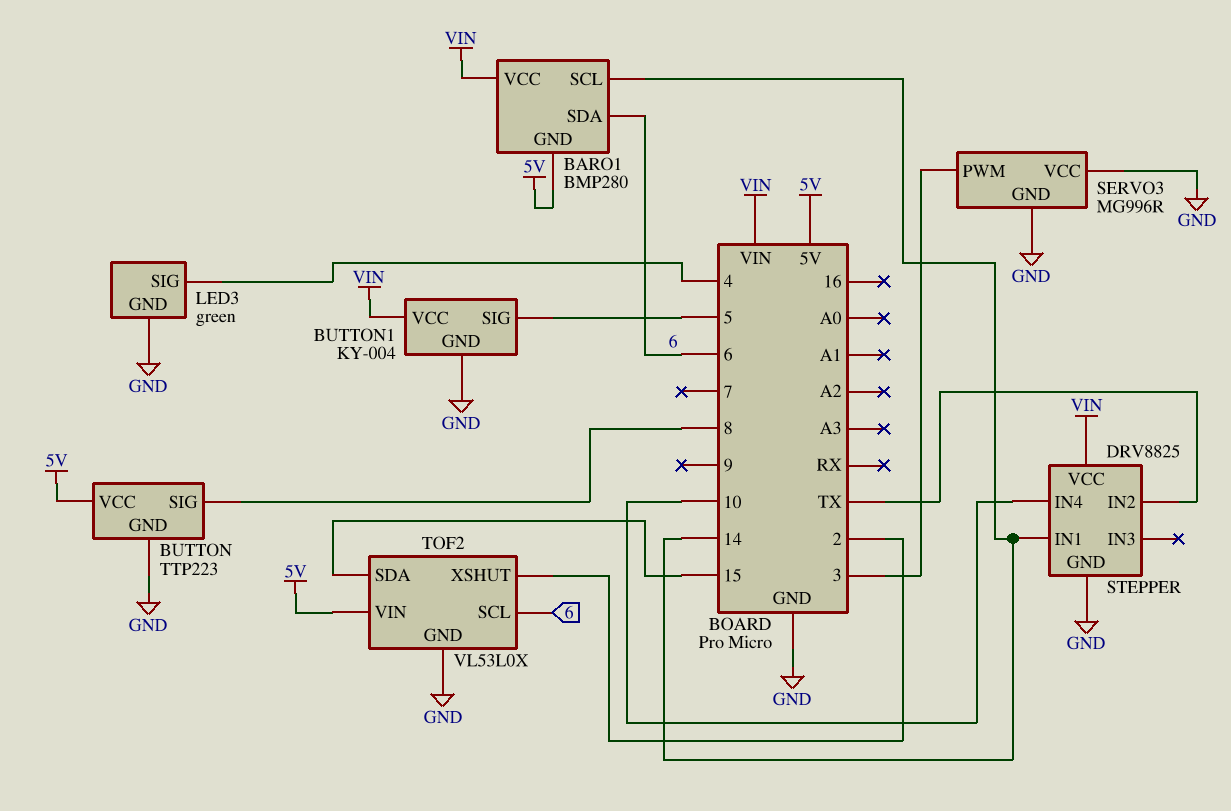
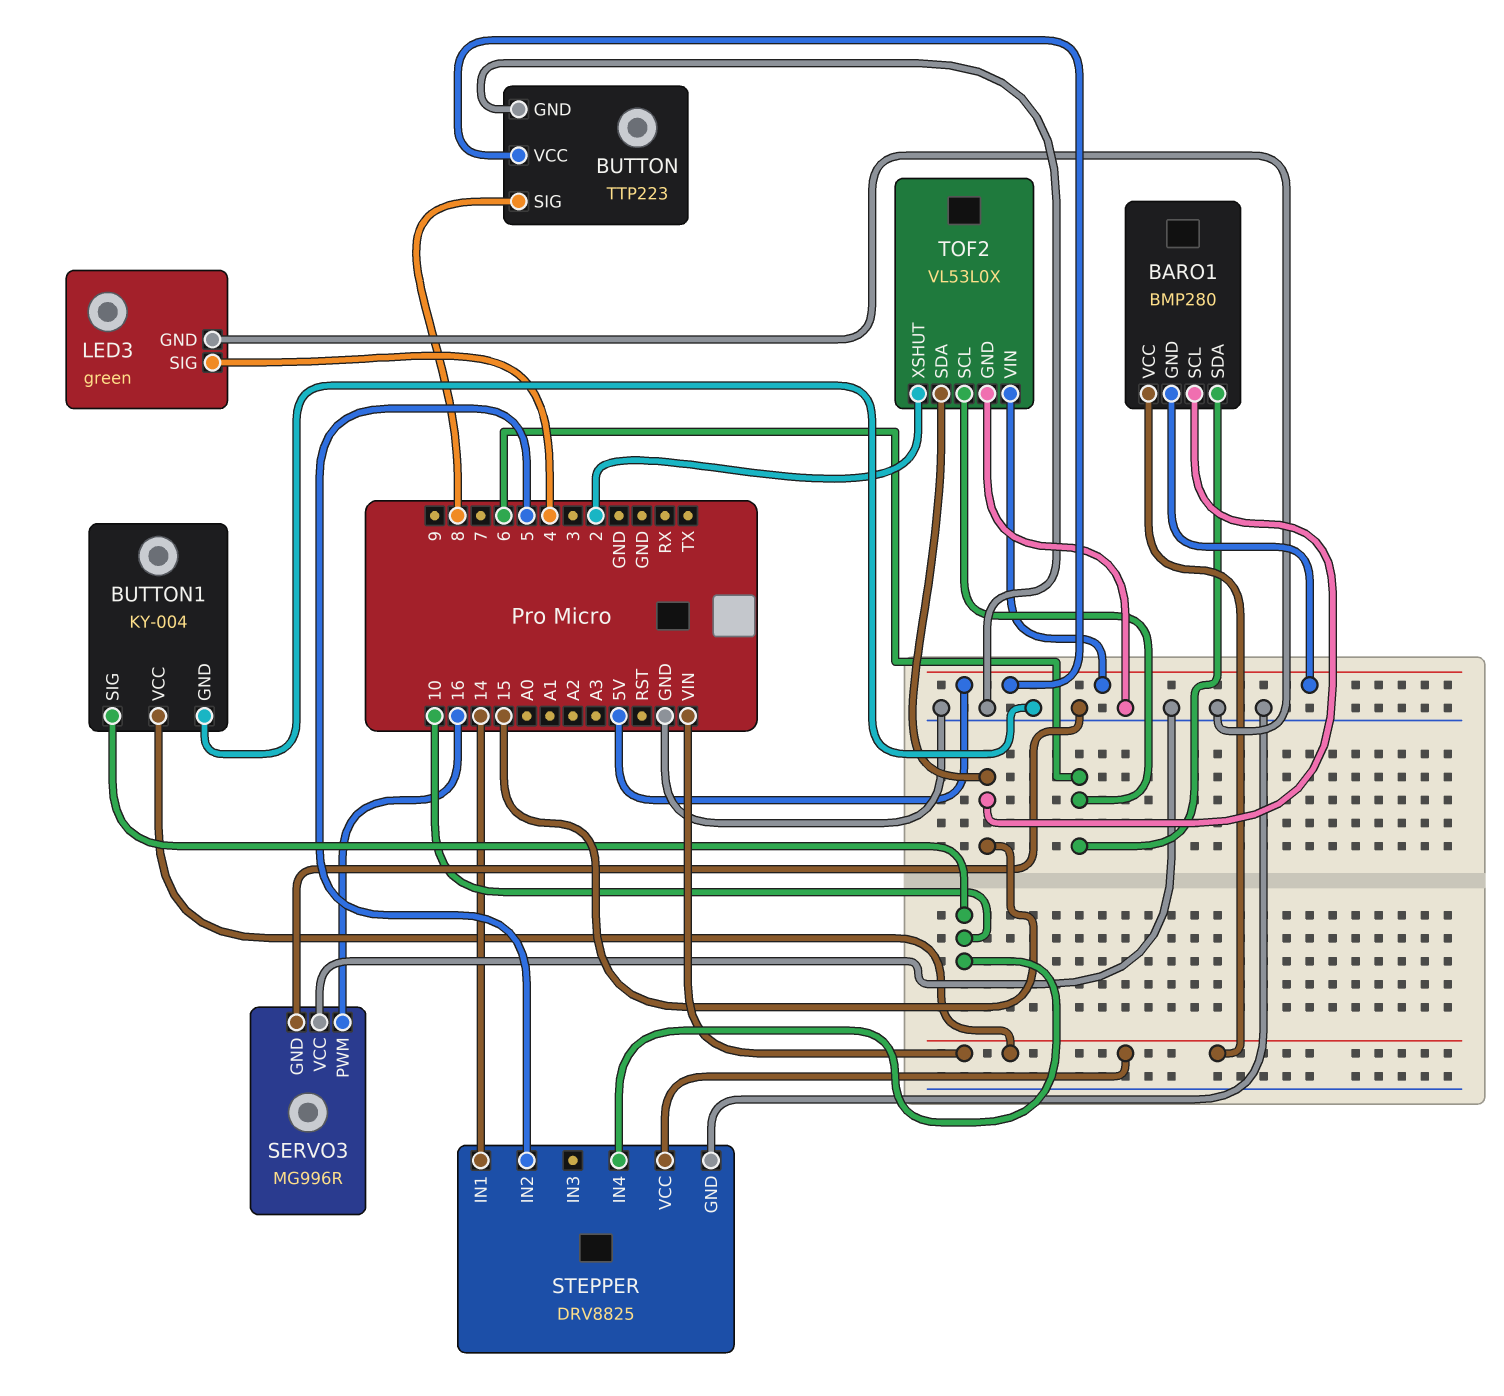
BARO1 pin SCL: 14 -> 15
BUTTON1 pin SIG: 5 -> 10
SERVO3 pin PWM: 3 -> 16
STEPPER pin IN2: TX -> 5

